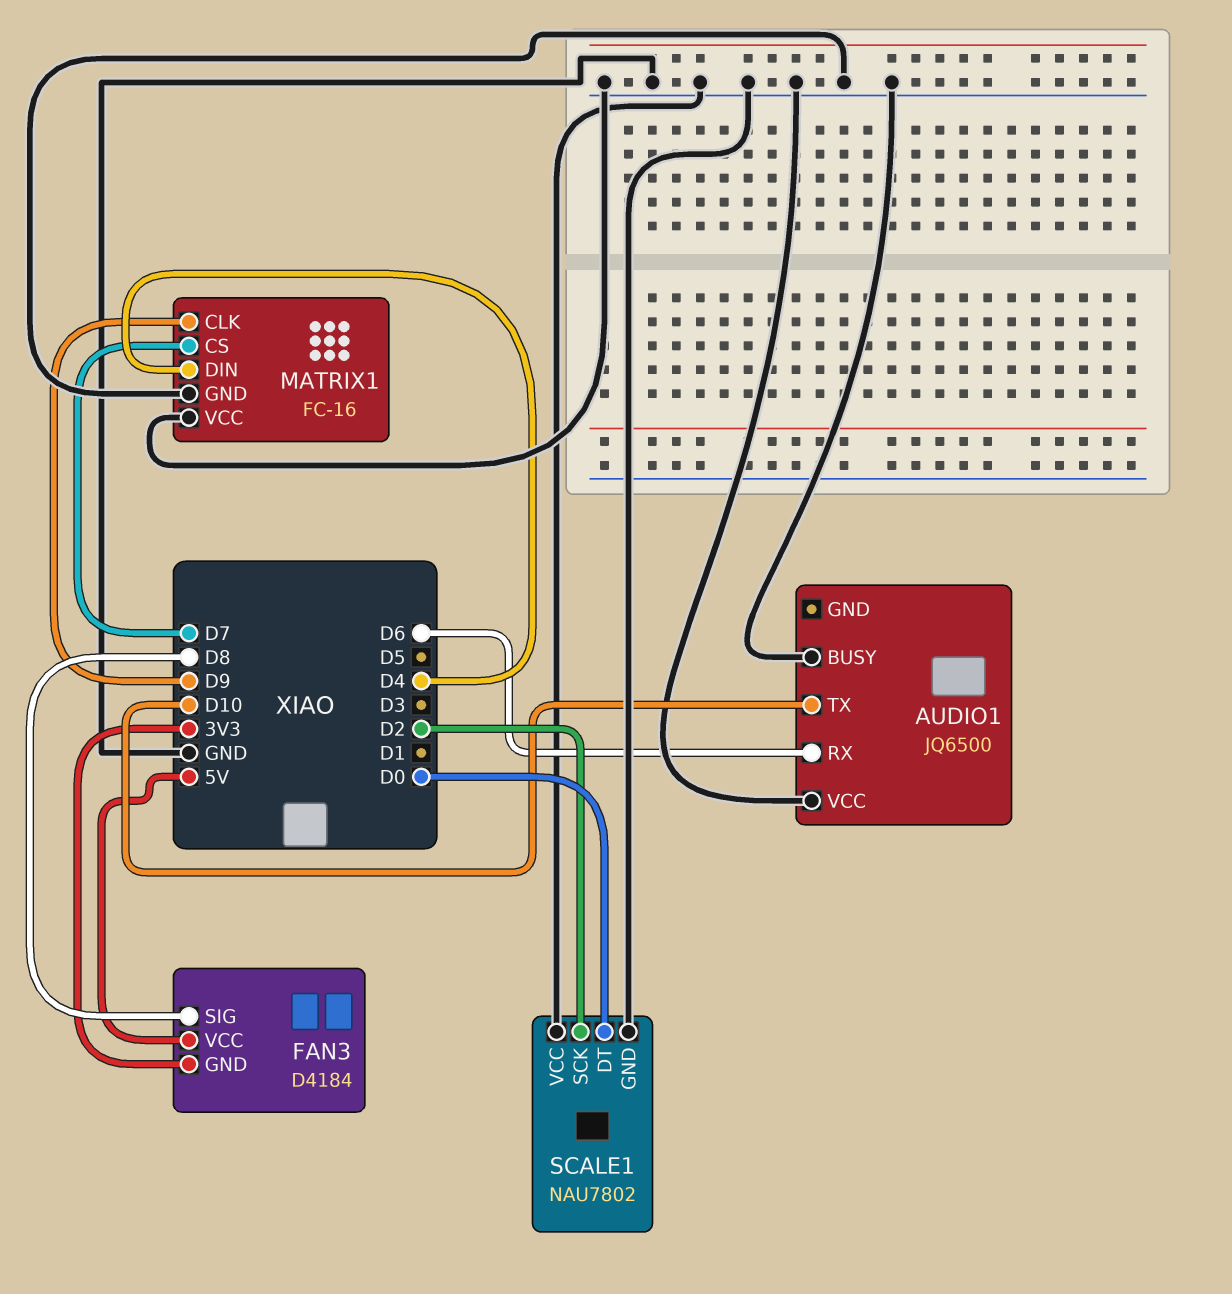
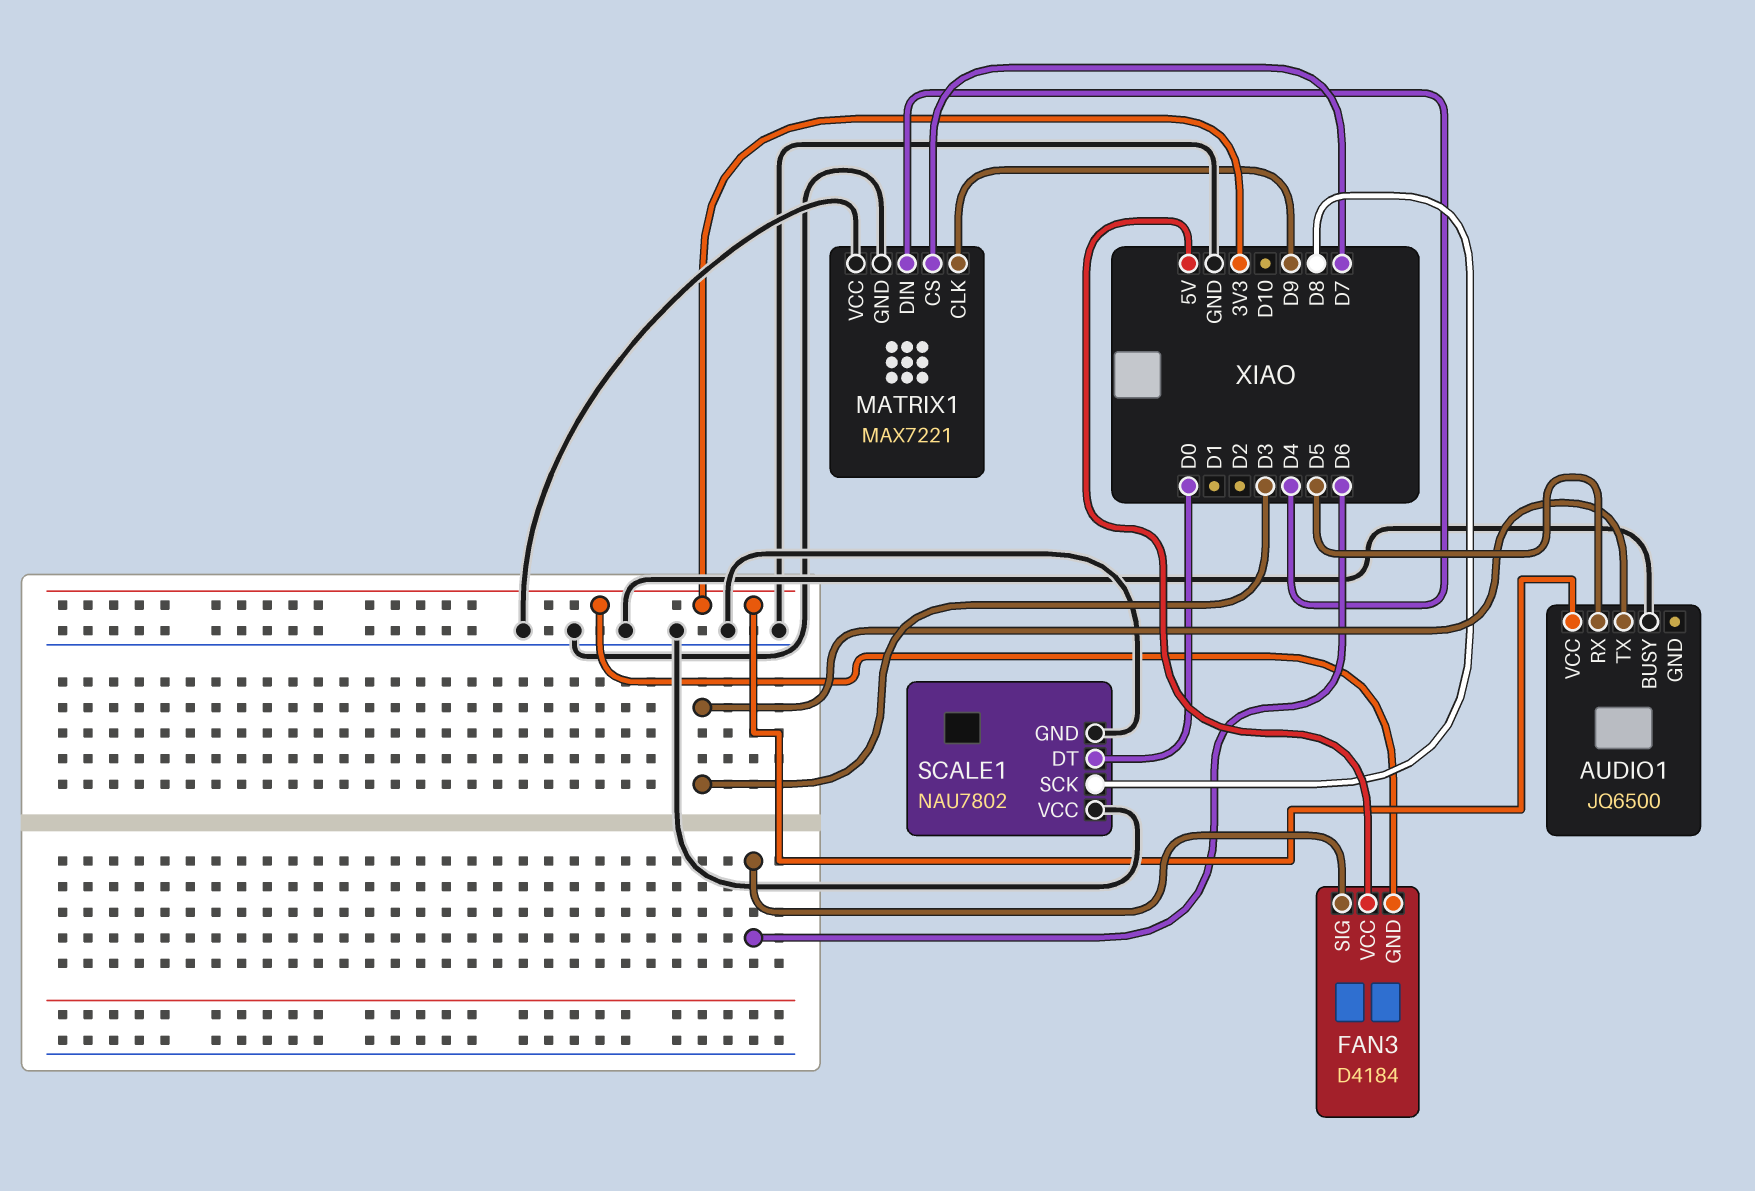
AUDIO1 pin RX: D6 -> D5
AUDIO1 pin TX: D10 -> D3
AUDIO1 pin VCC: GND -> 3V3
FAN3 pin SIG: D8 -> D6
MATRIX1: FC-16 -> MAX7221
SCALE1 pin SCK: D2 -> D8

